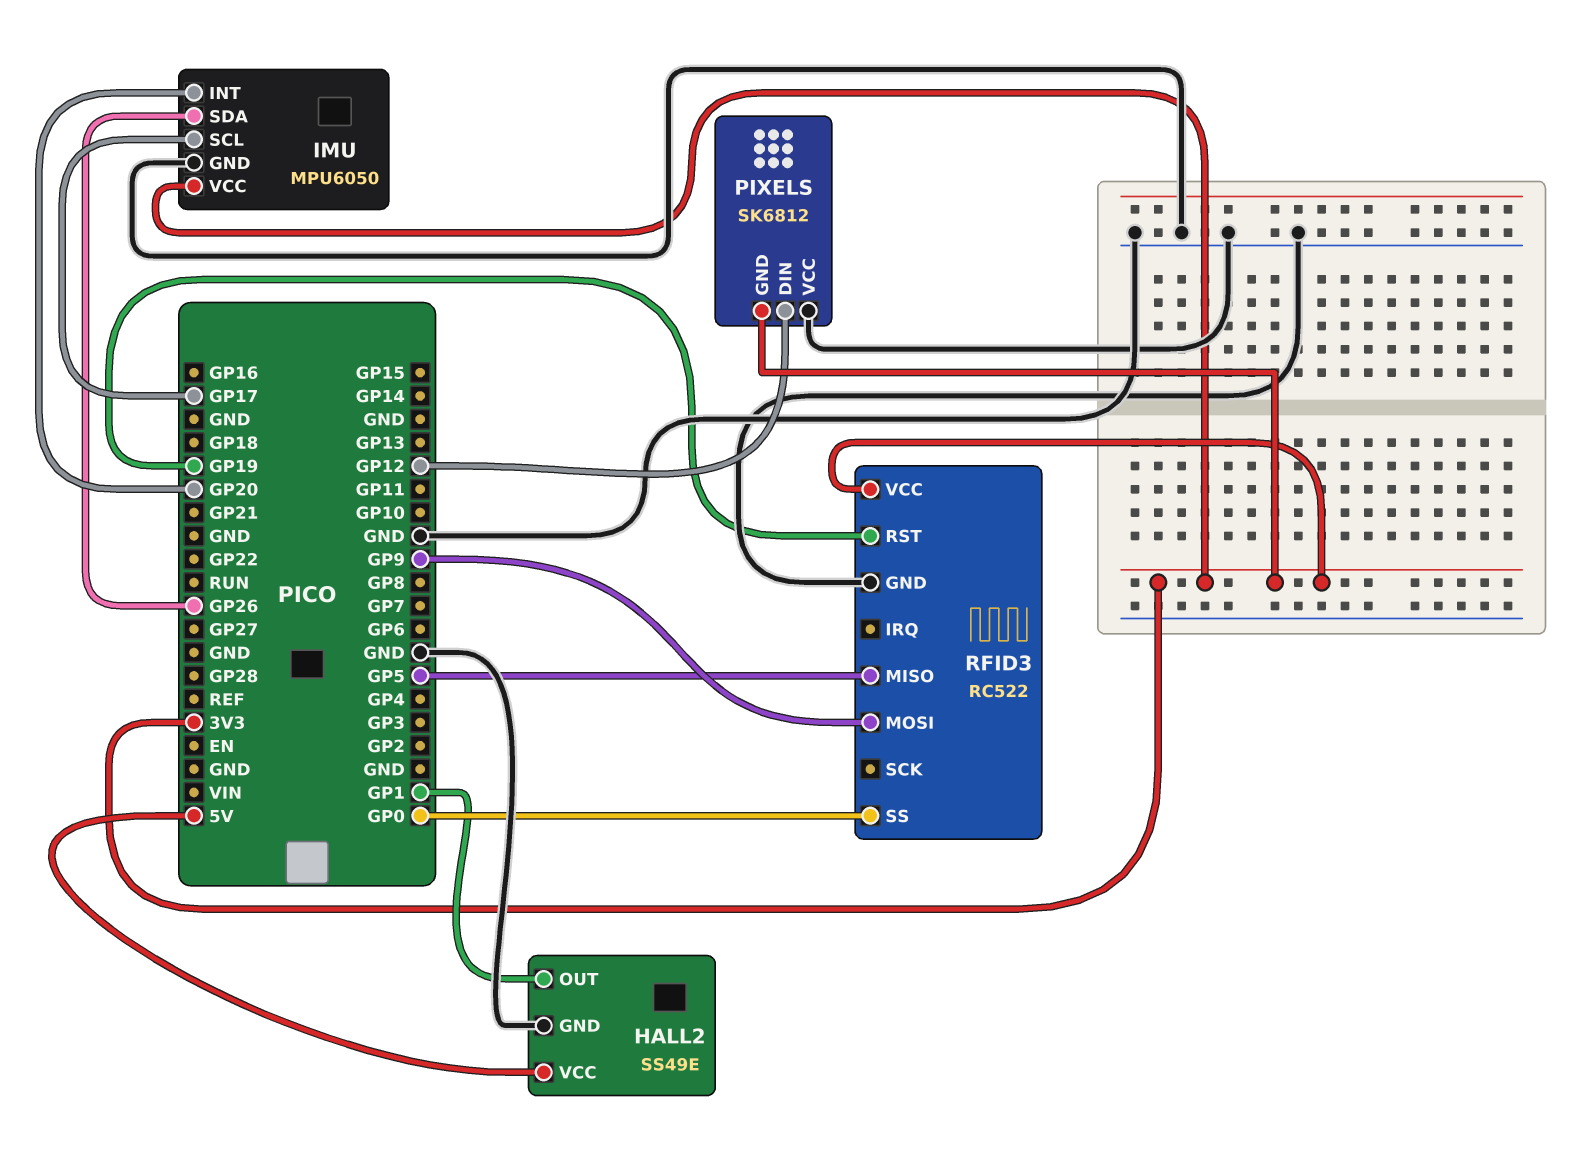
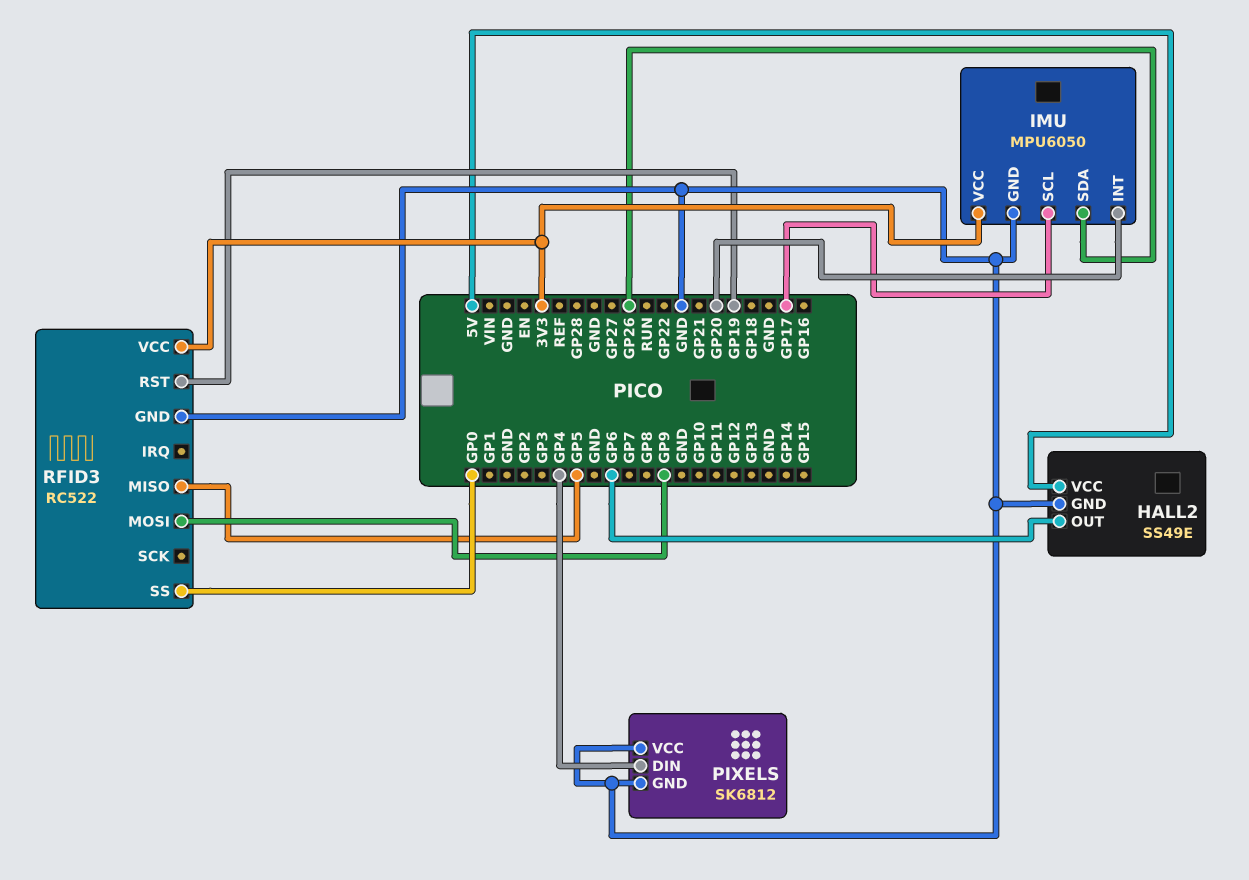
HALL2 pin OUT: GP1 -> GP6
PIXELS pin DIN: GP12 -> GP4
PIXELS pin GND: 3V3 -> GND

